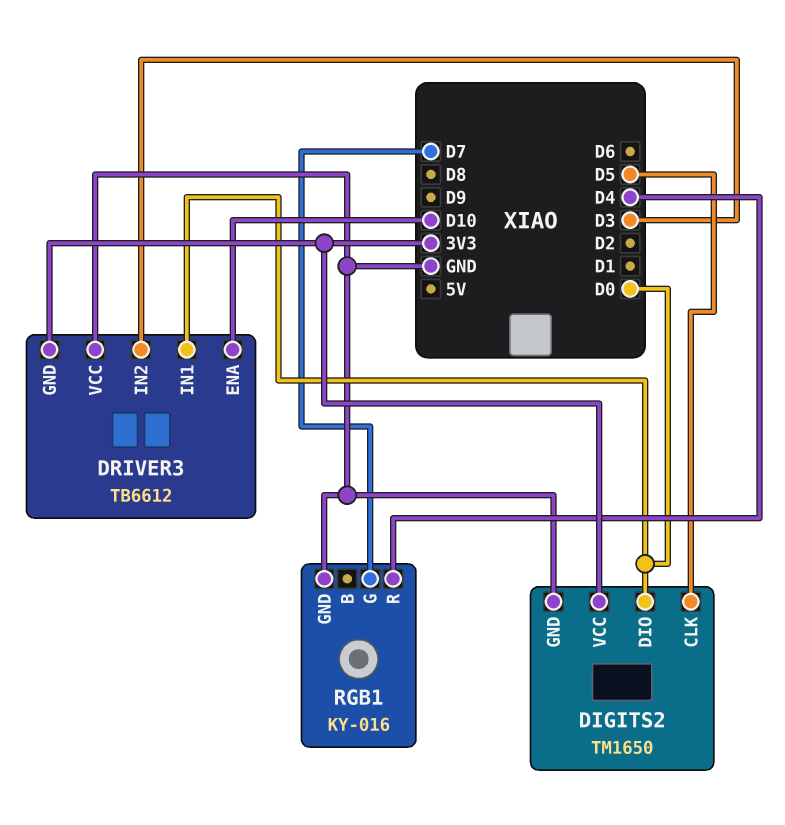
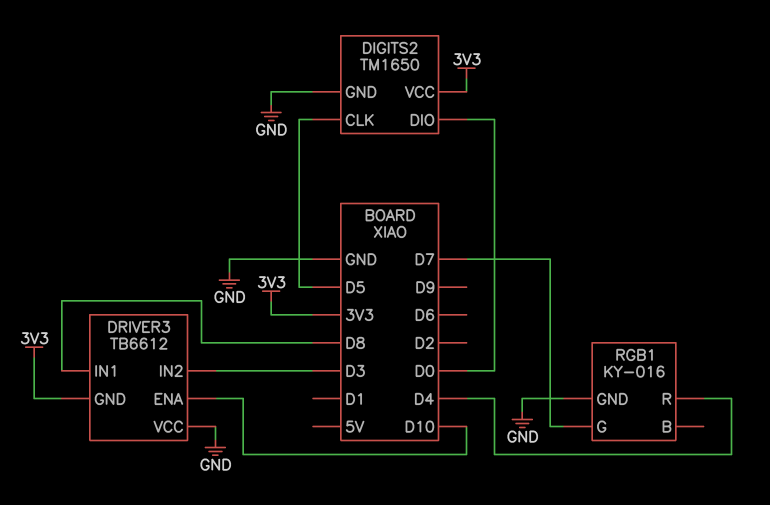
DRIVER3 pin IN1: D0 -> D8

